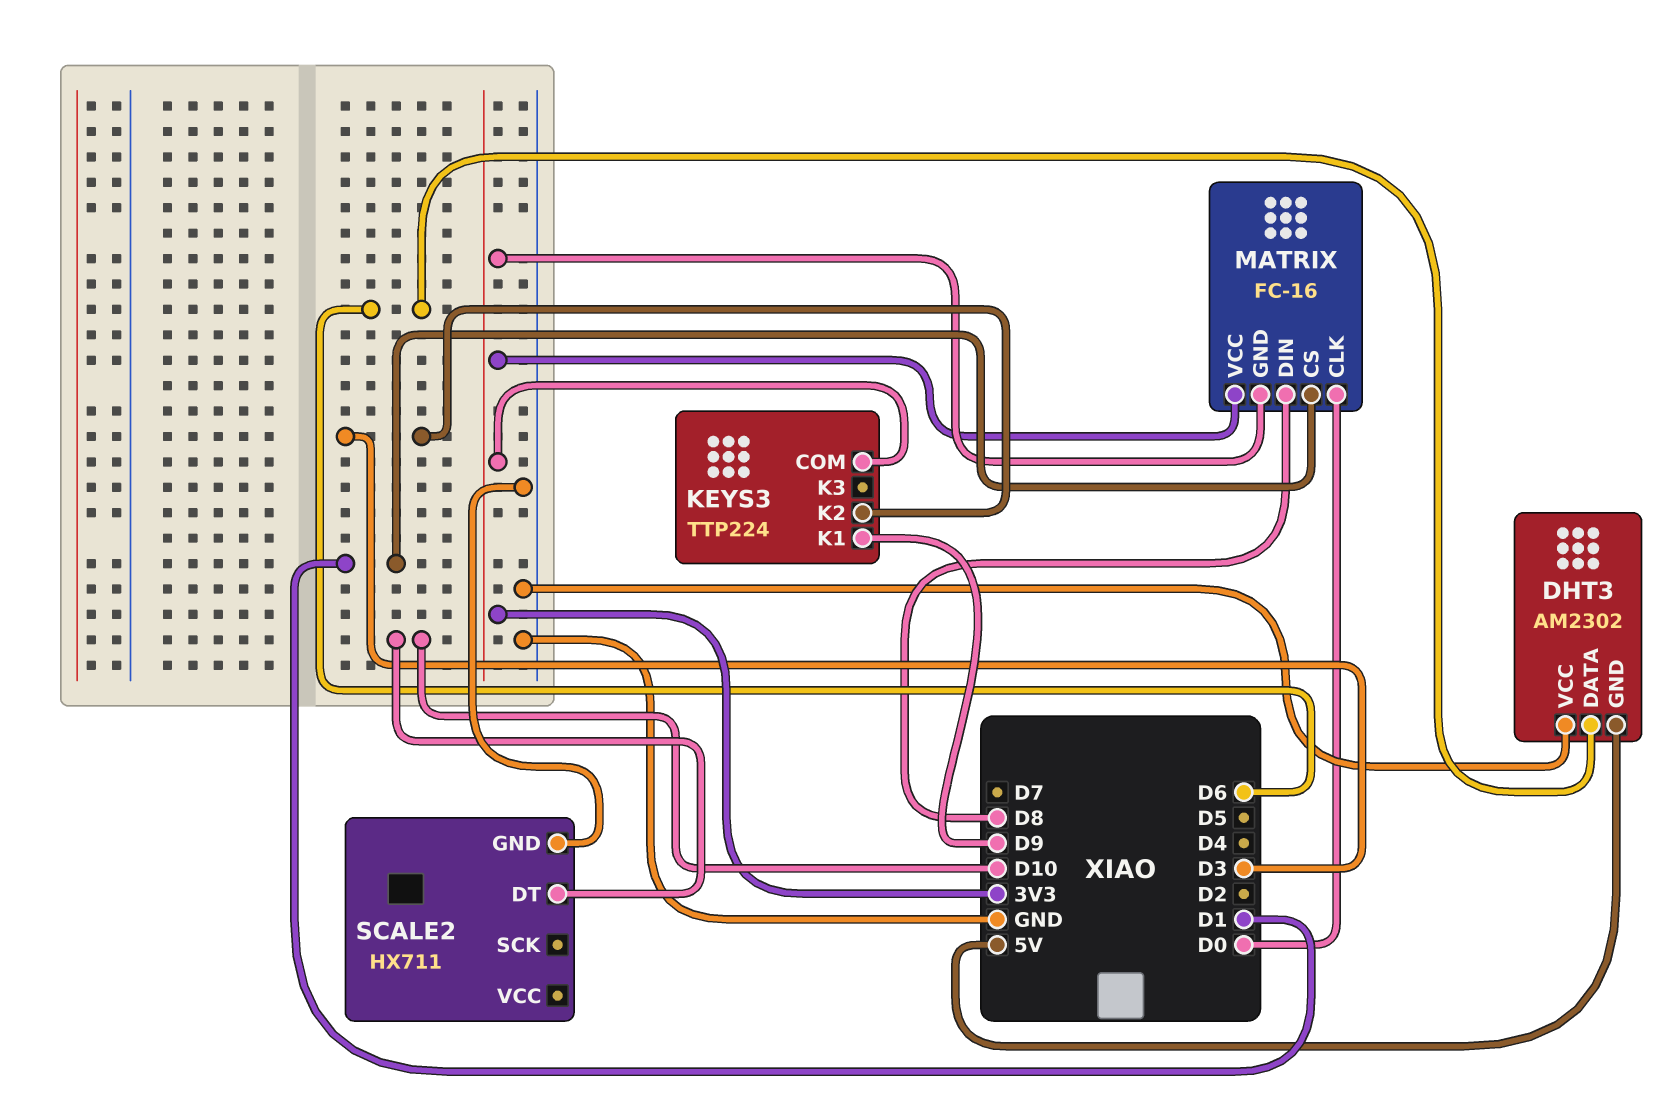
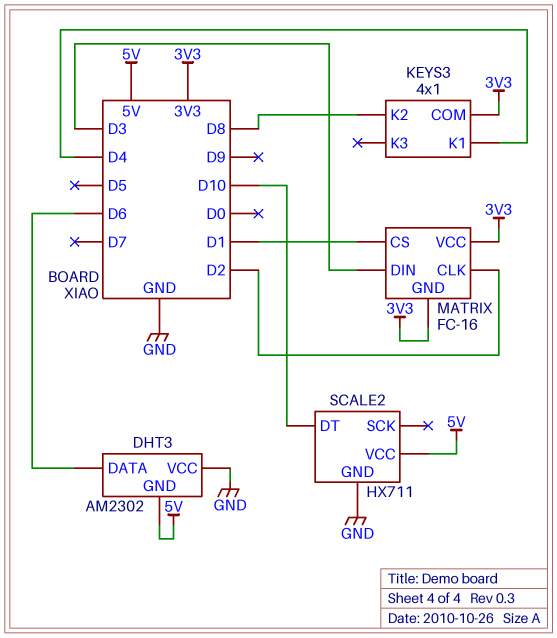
KEYS3: TTP224 -> 4x1
KEYS3 pin K1: D9 -> D4
KEYS3 pin K2: D3 -> D8
MATRIX pin CLK: D0 -> D2
MATRIX pin DIN: D8 -> D3
SCALE2 pin VCC: none -> 5V

